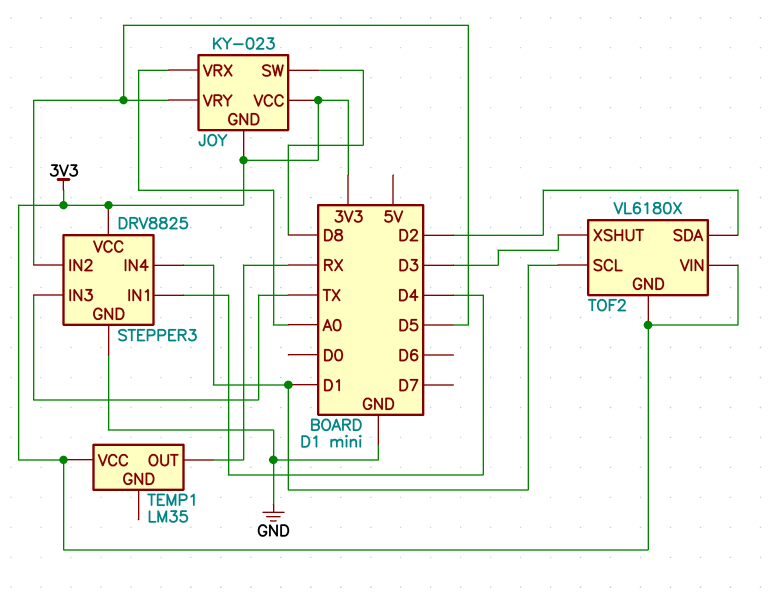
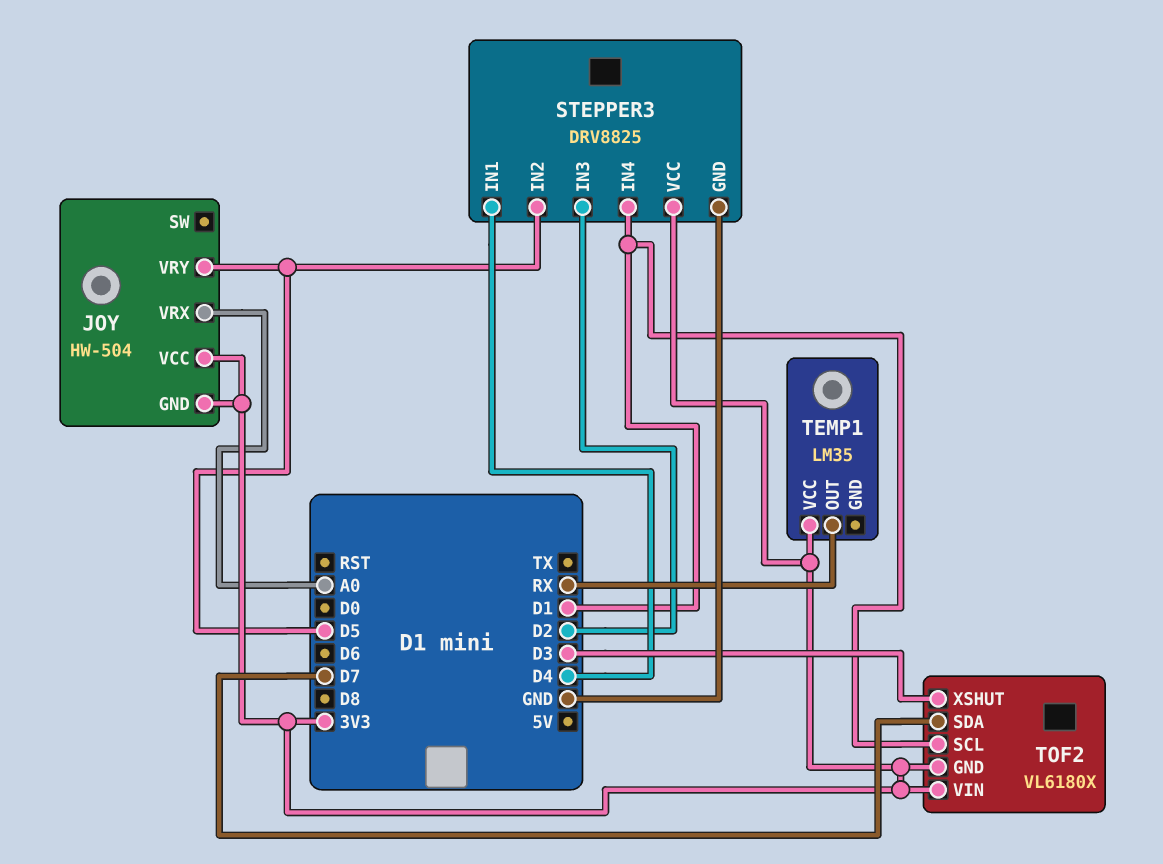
JOY: KY-023 -> HW-504
JOY pin SW: D8 -> none
STEPPER3 pin IN3: TX -> D2
TOF2 pin SDA: D2 -> D7

